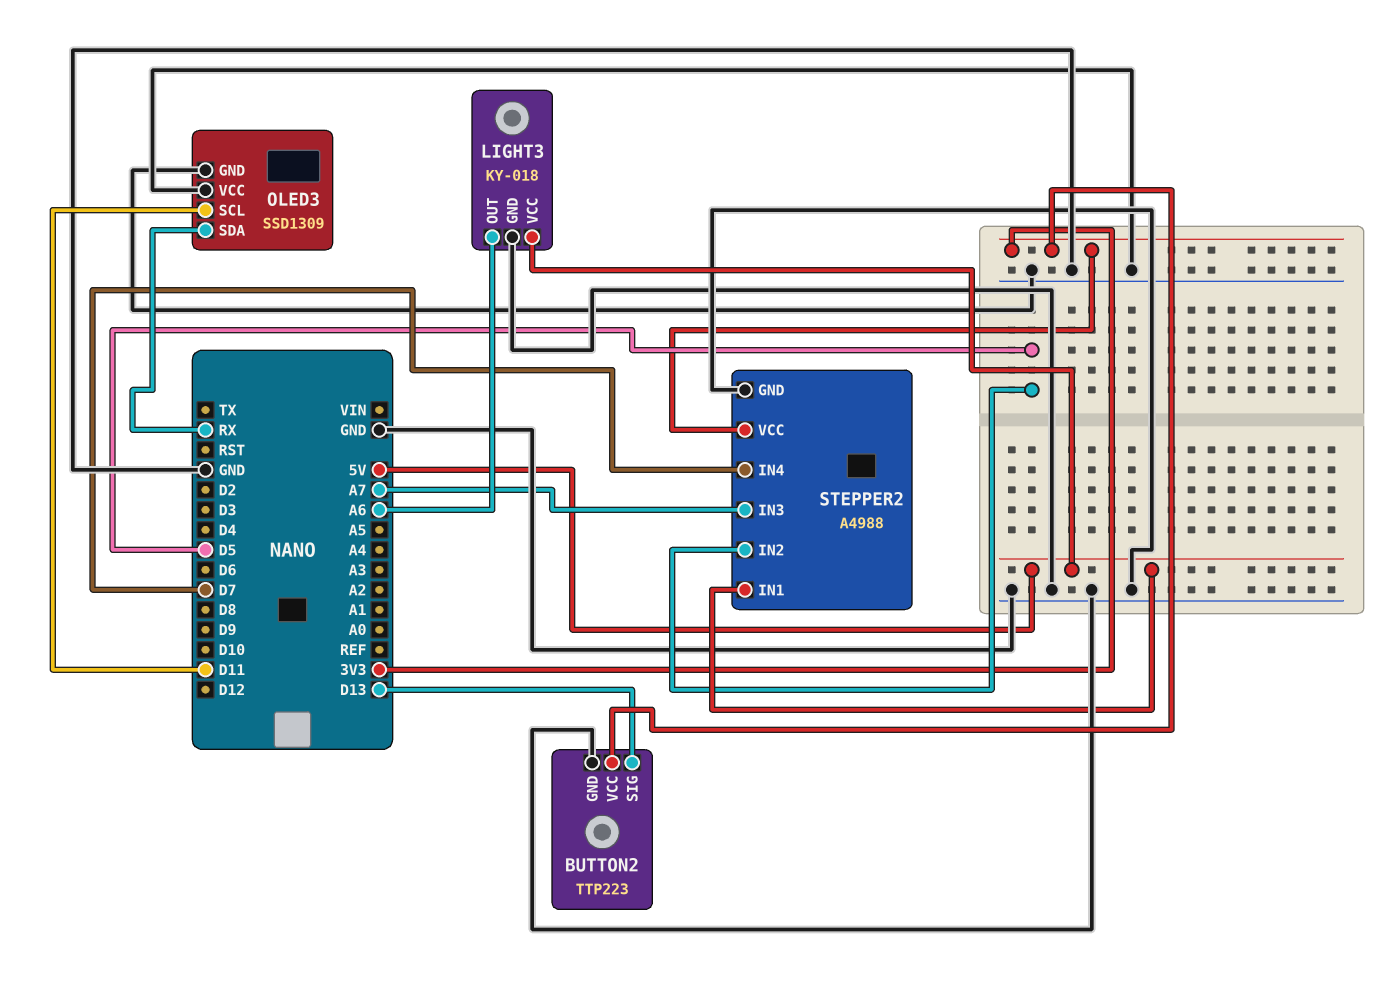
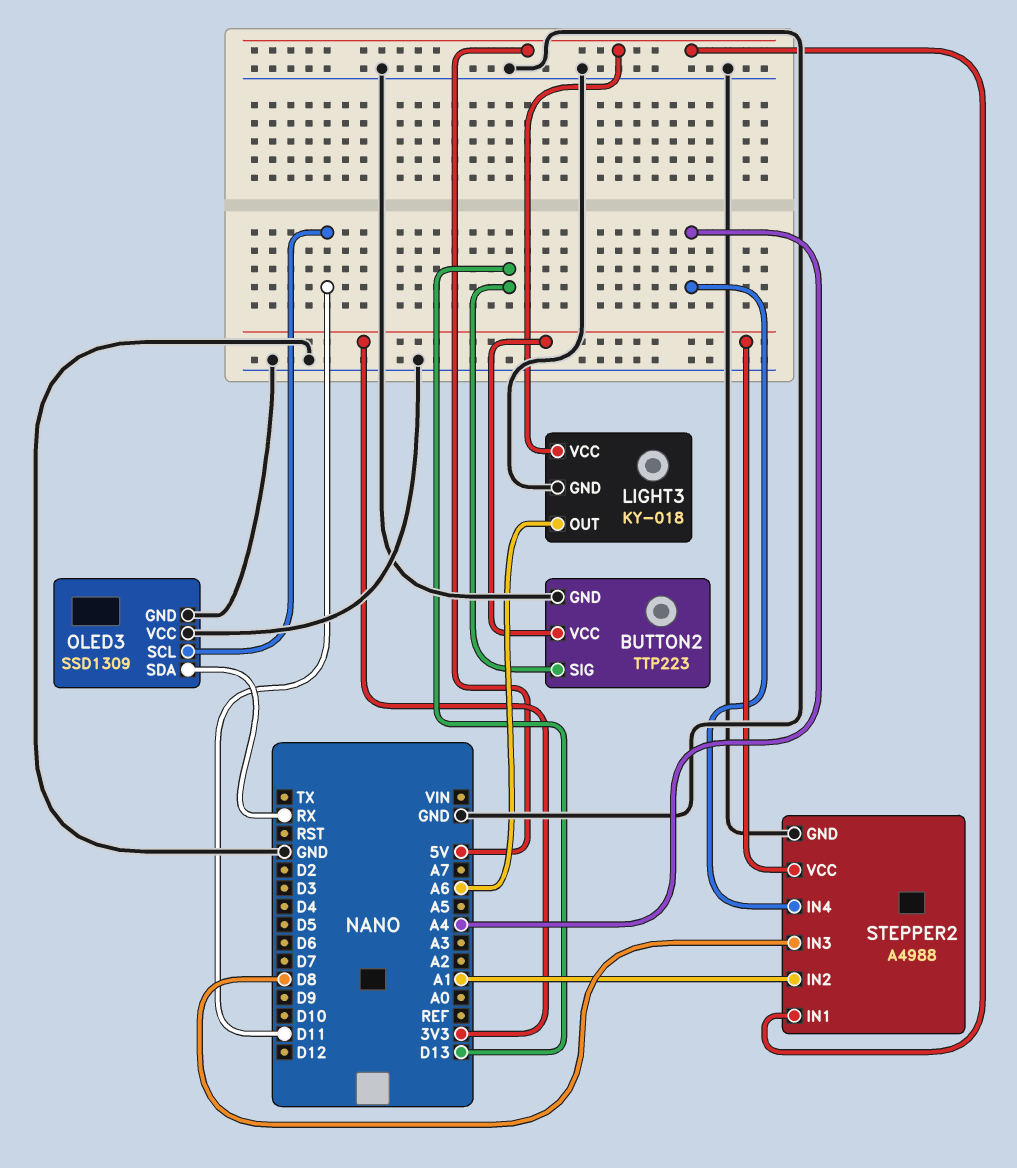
STEPPER2 pin IN2: D5 -> A1
STEPPER2 pin IN3: A7 -> D8
STEPPER2 pin IN4: D7 -> A4

